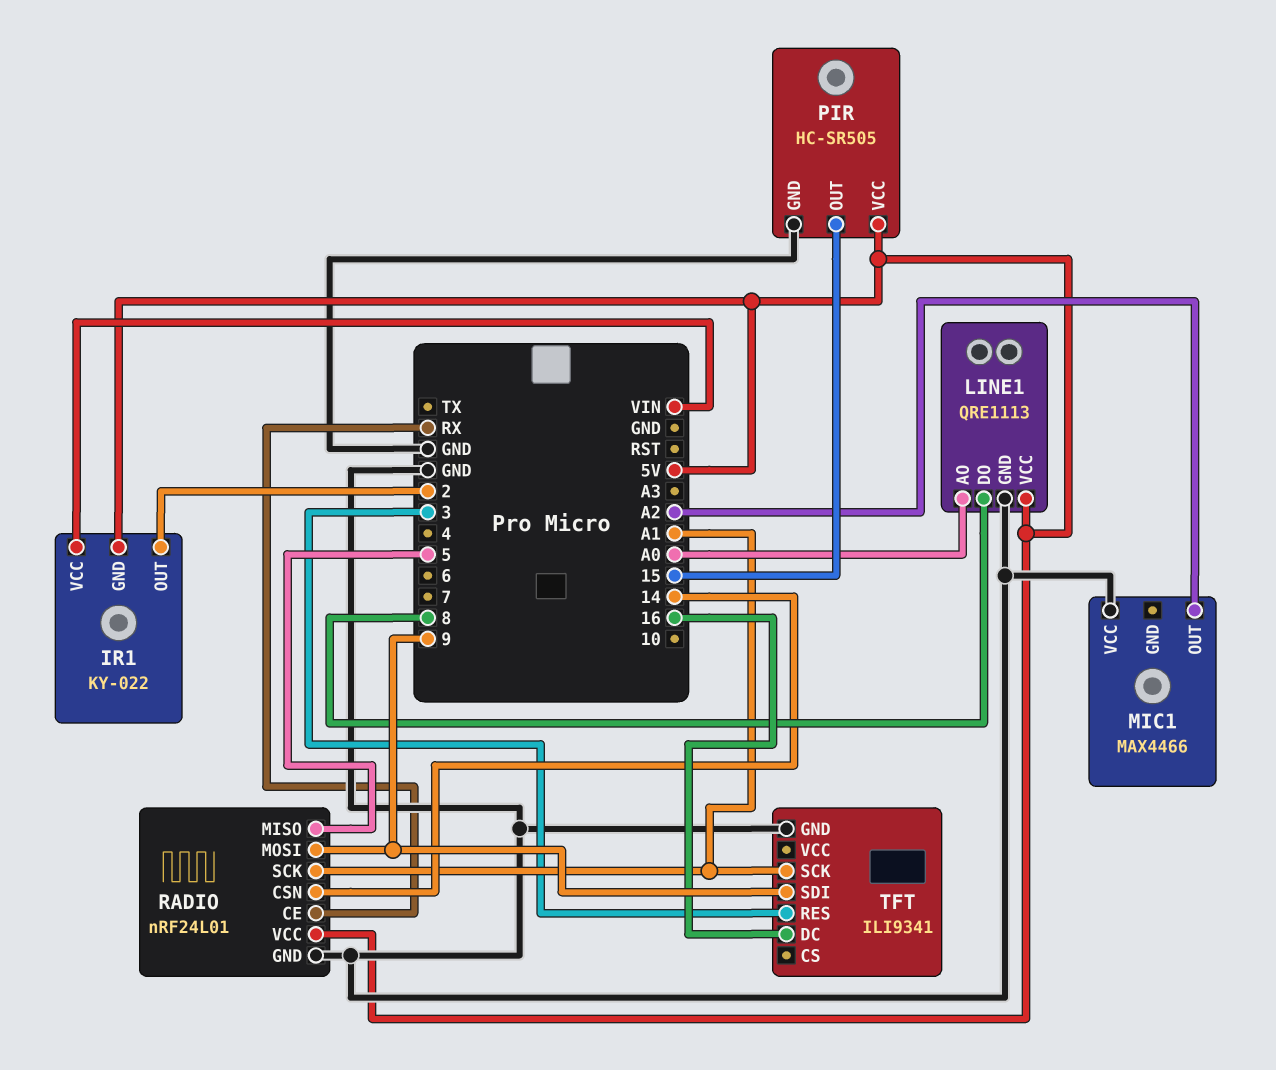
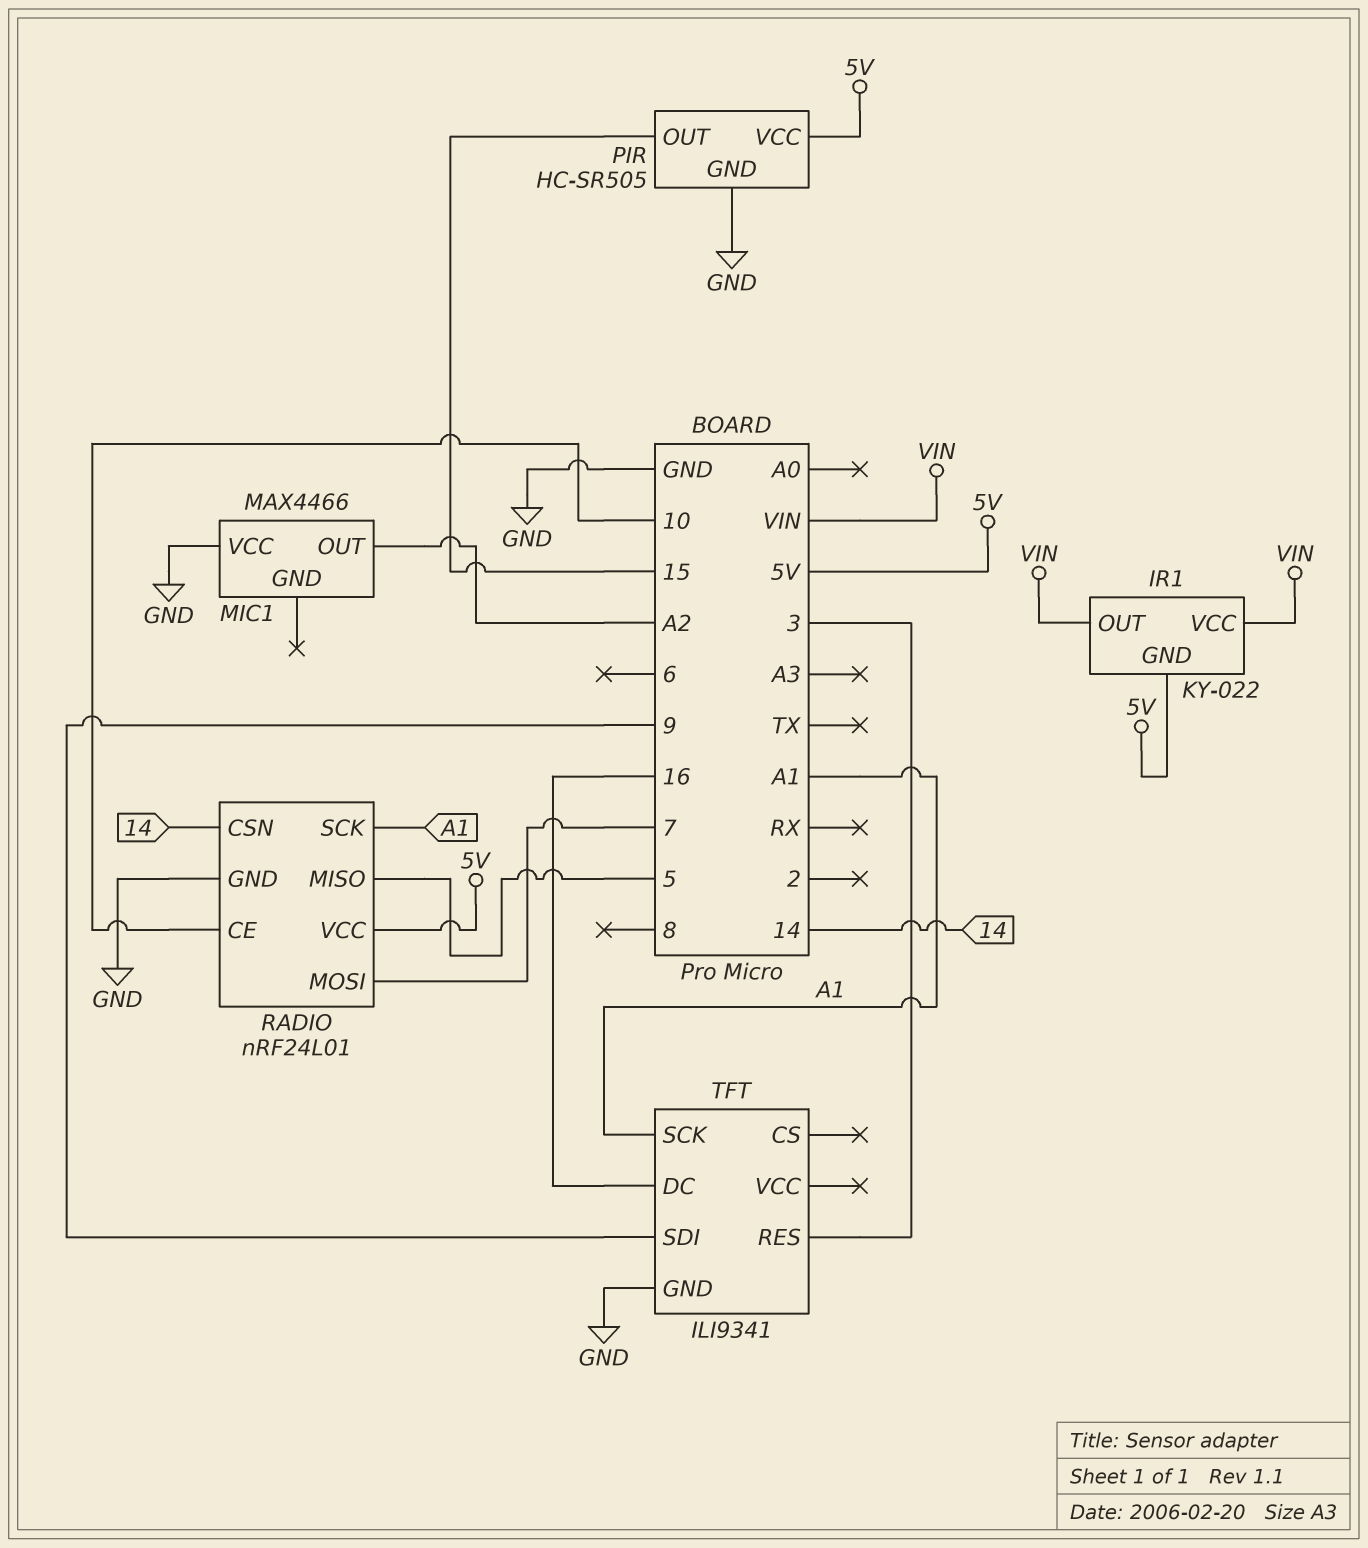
IR1 pin OUT: 2 -> VIN
LINE1: QRE1113 -> none
LINE1 pin AO: A0 -> none
LINE1 pin DO: 8 -> none
LINE1 pin GND: GND -> none
LINE1 pin VCC: 5V -> none
RADIO pin CE: RX -> 10
RADIO pin MOSI: 9 -> 7

